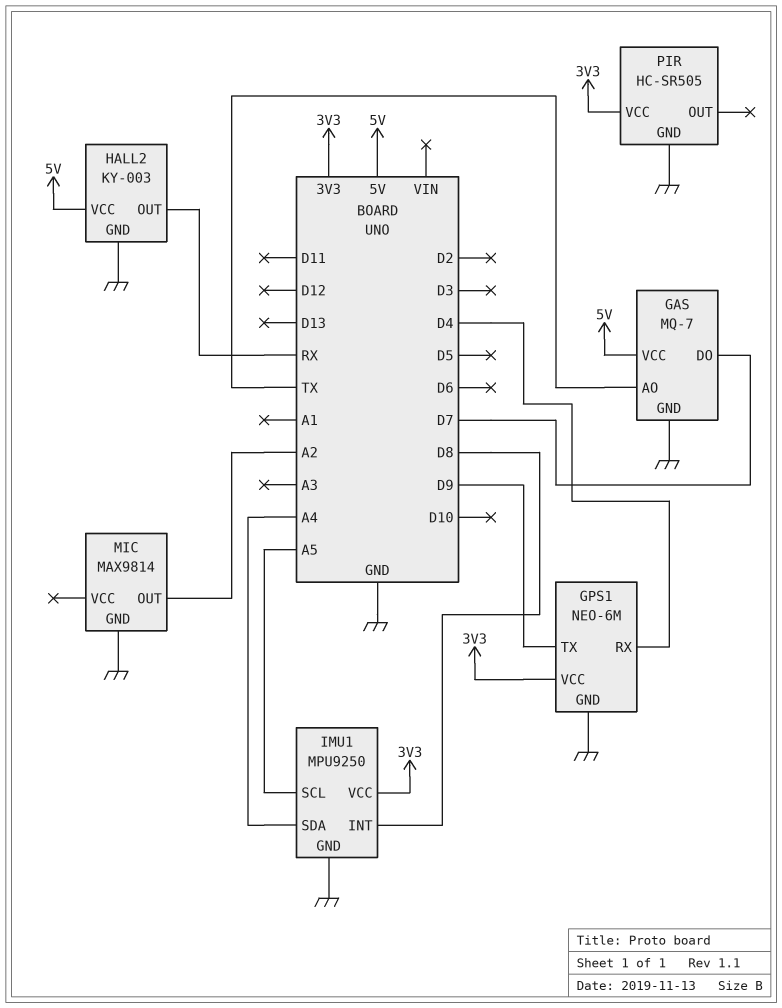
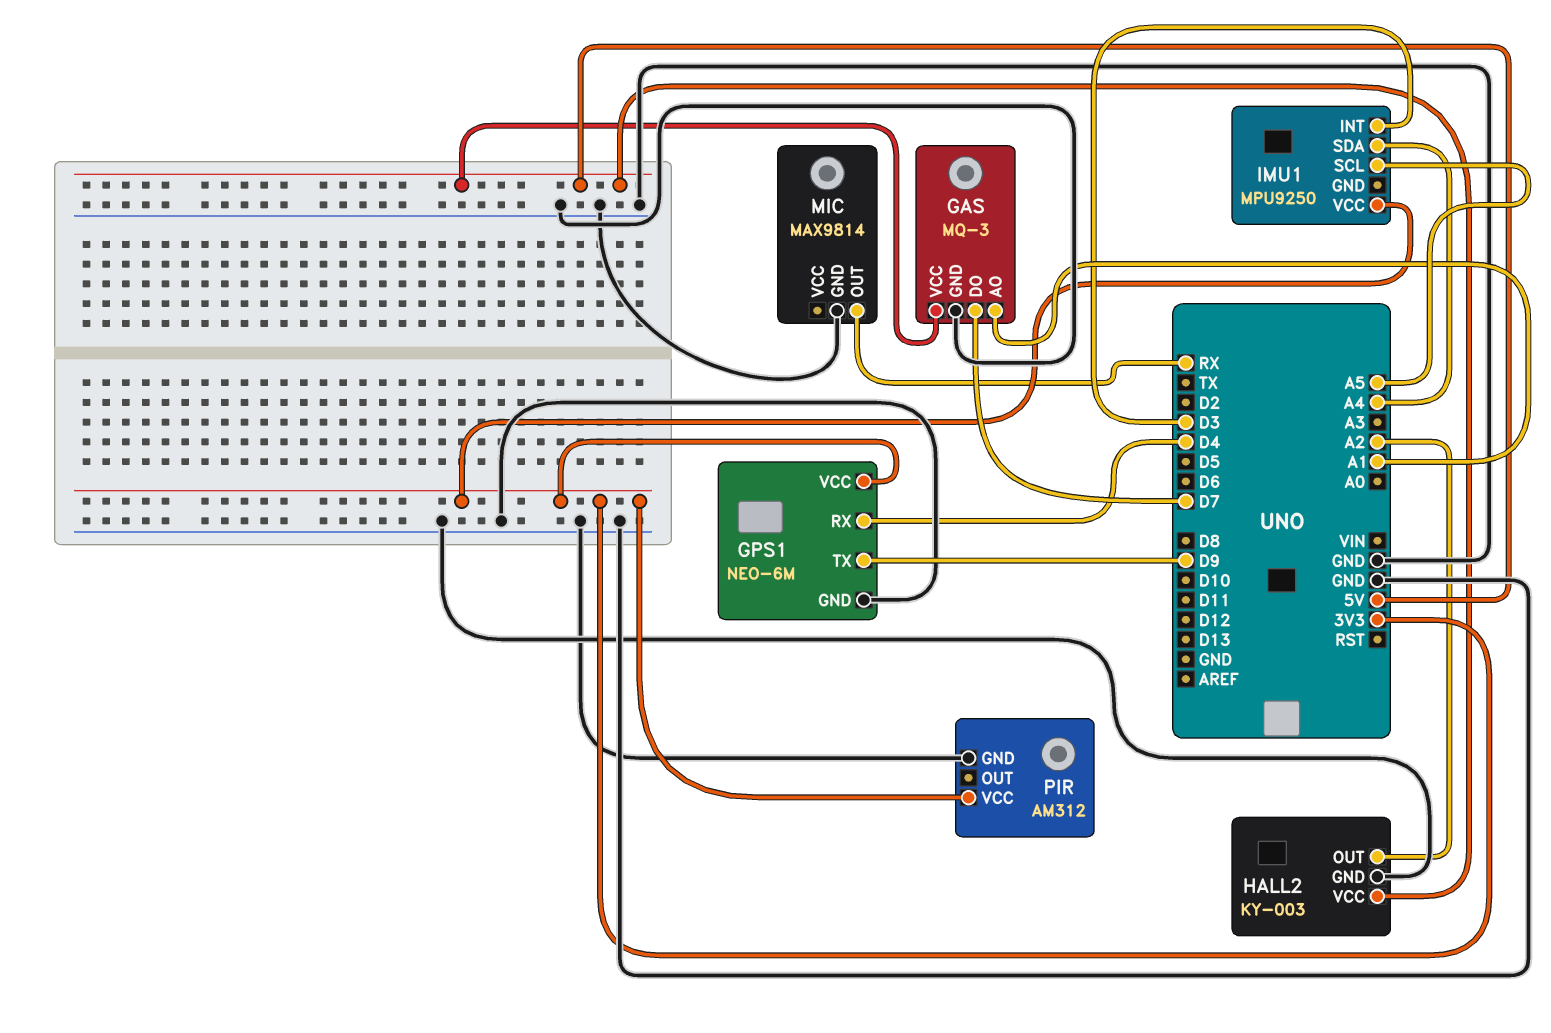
GAS: MQ-7 -> MQ-3
GAS pin AO: TX -> A1
HALL2 pin OUT: RX -> A2
IMU1 pin GND: GND -> none
IMU1 pin INT: D8 -> D3
MIC pin OUT: A2 -> RX
PIR: HC-SR505 -> AM312

